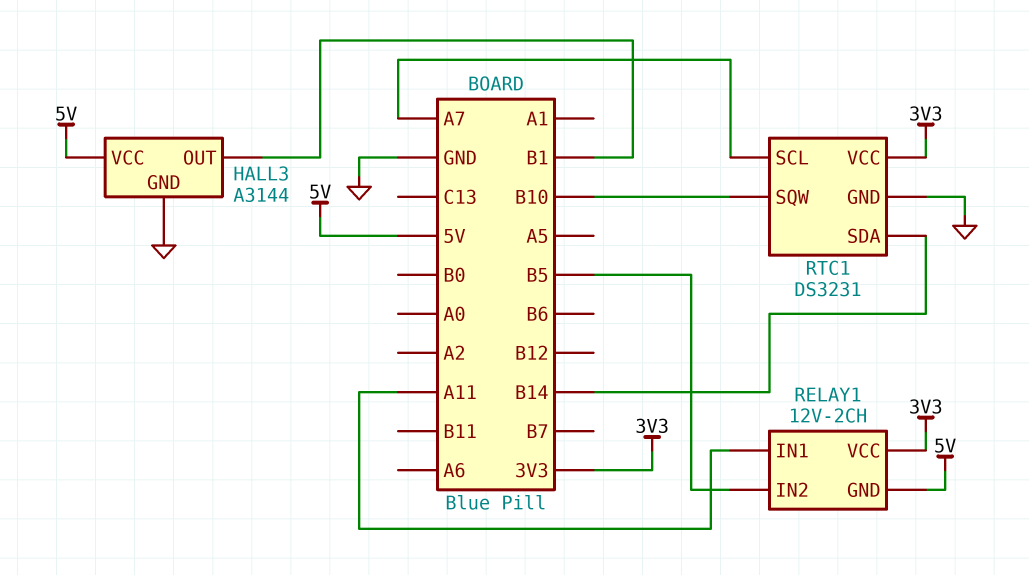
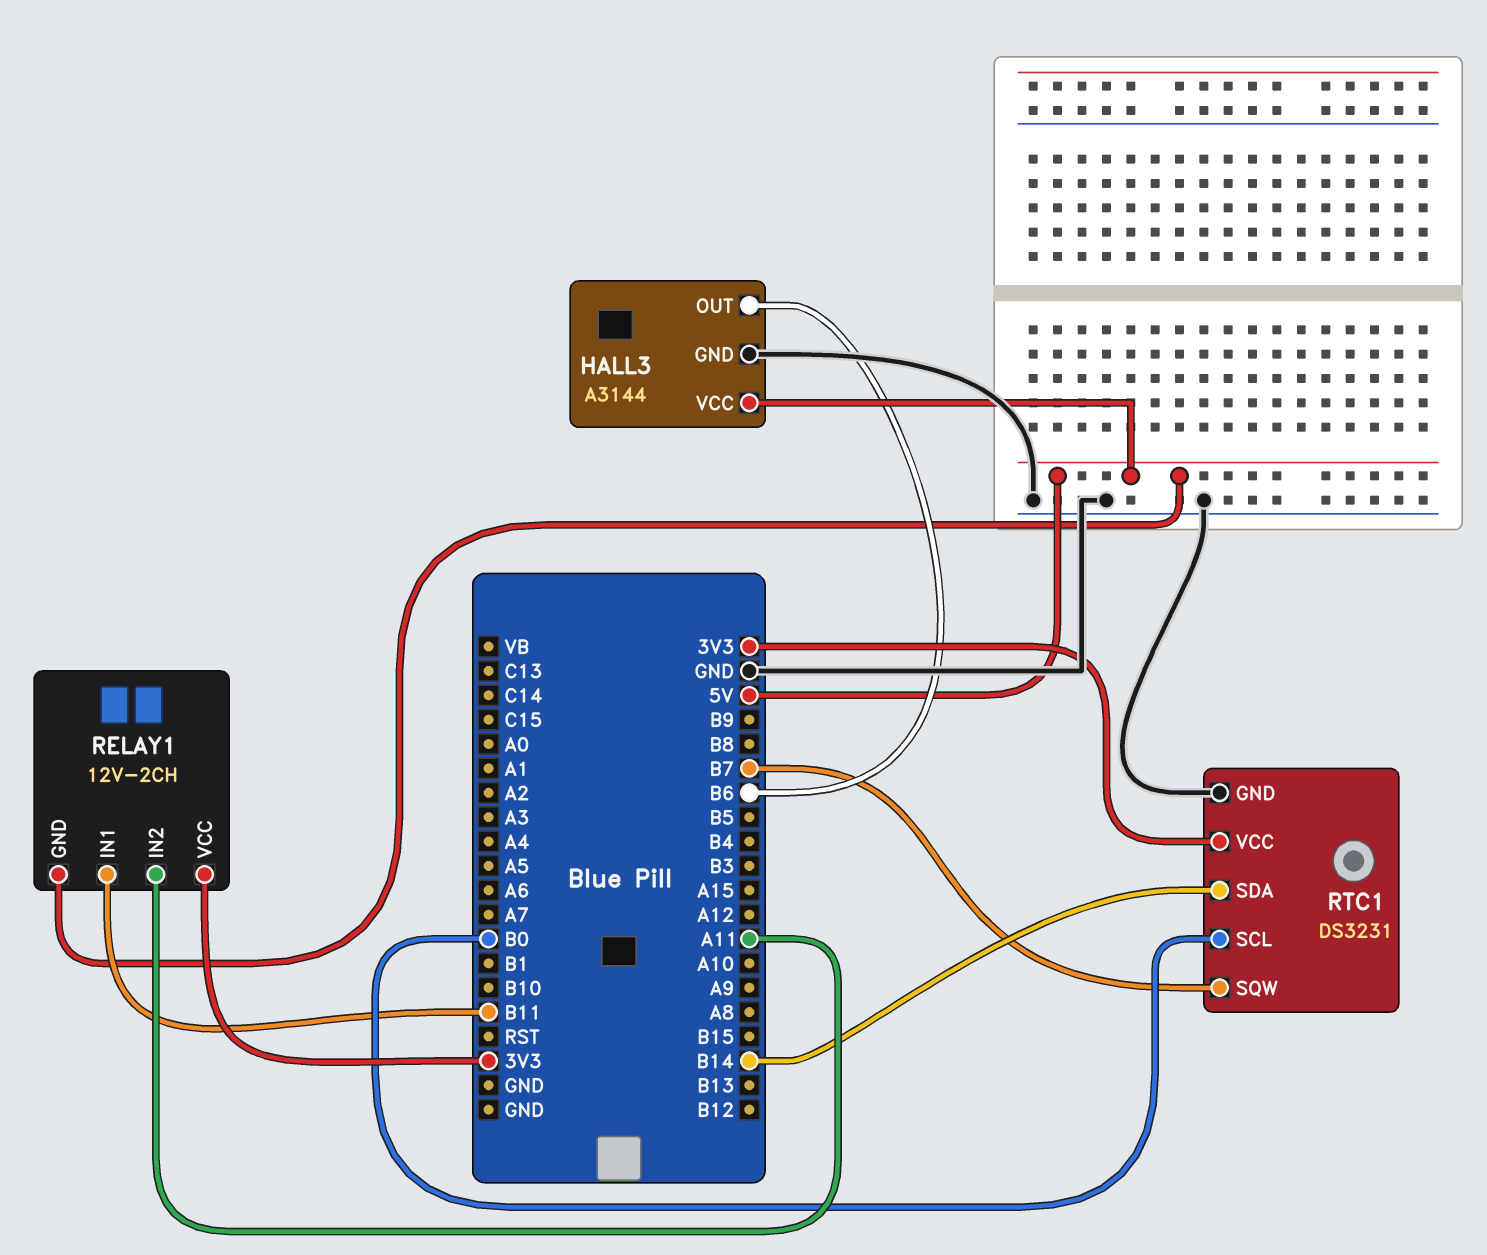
HALL3 pin OUT: B1 -> B6
RELAY1 pin IN1: A11 -> B11
RELAY1 pin IN2: B5 -> A11
RTC1 pin SCL: A7 -> B0
RTC1 pin SQW: B10 -> B7

